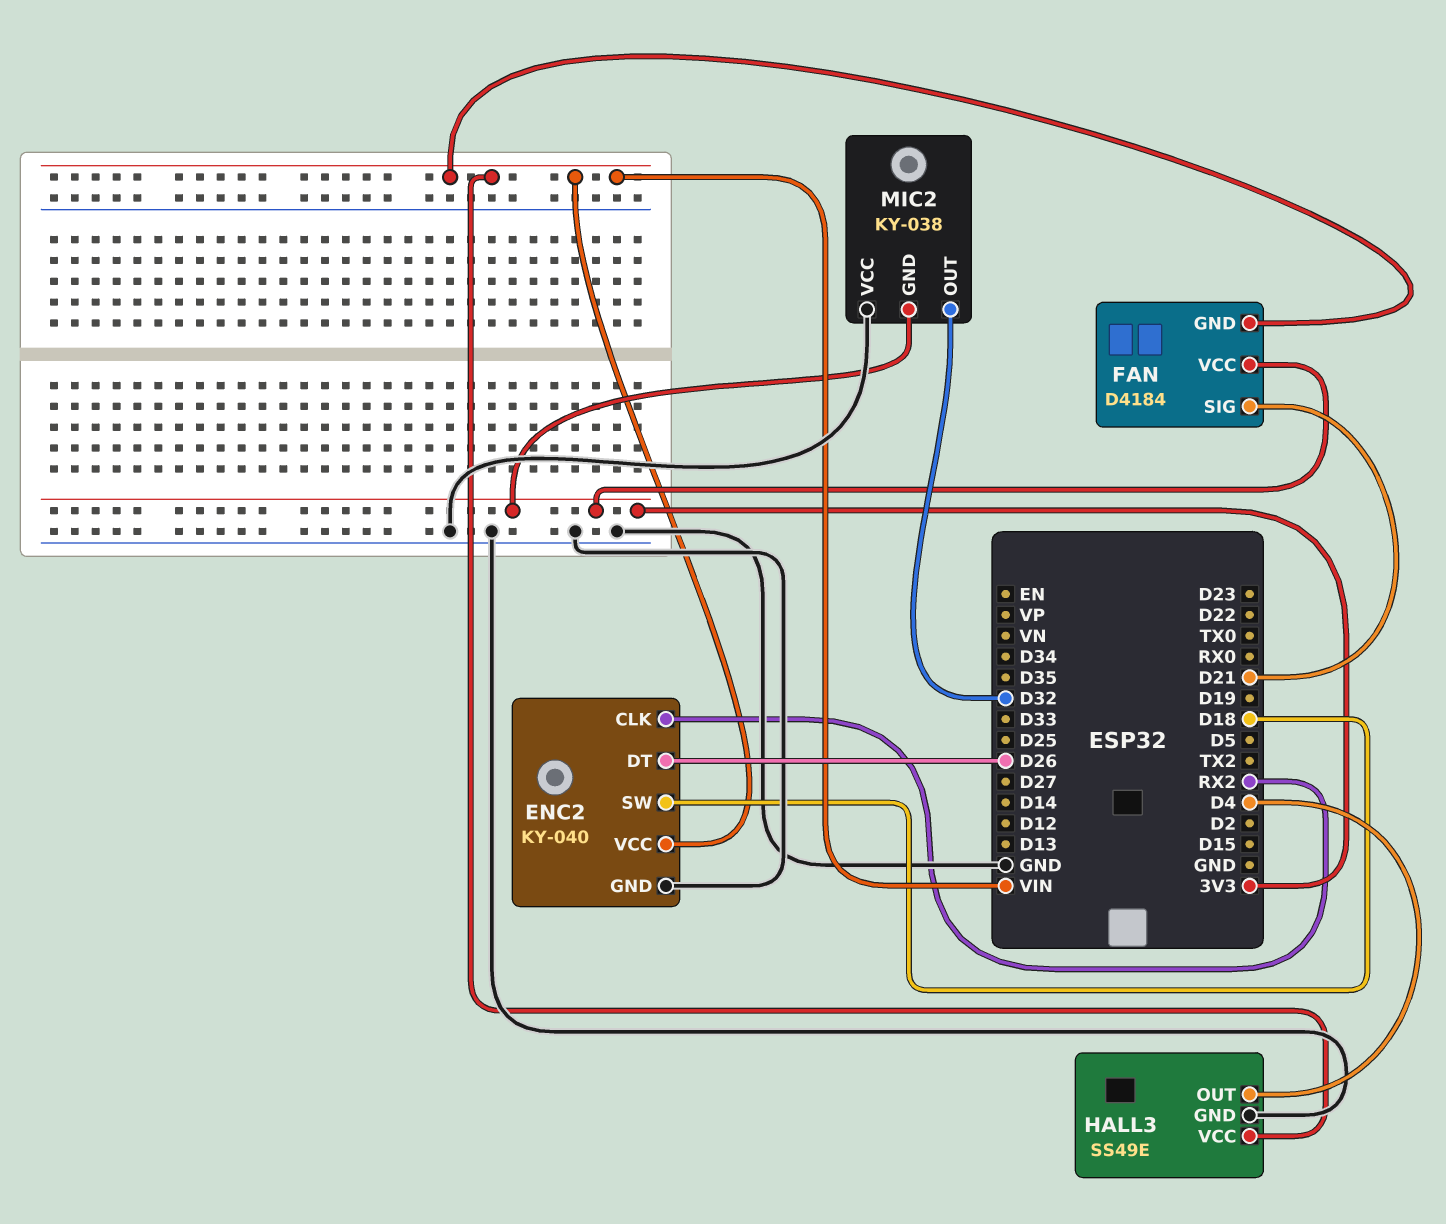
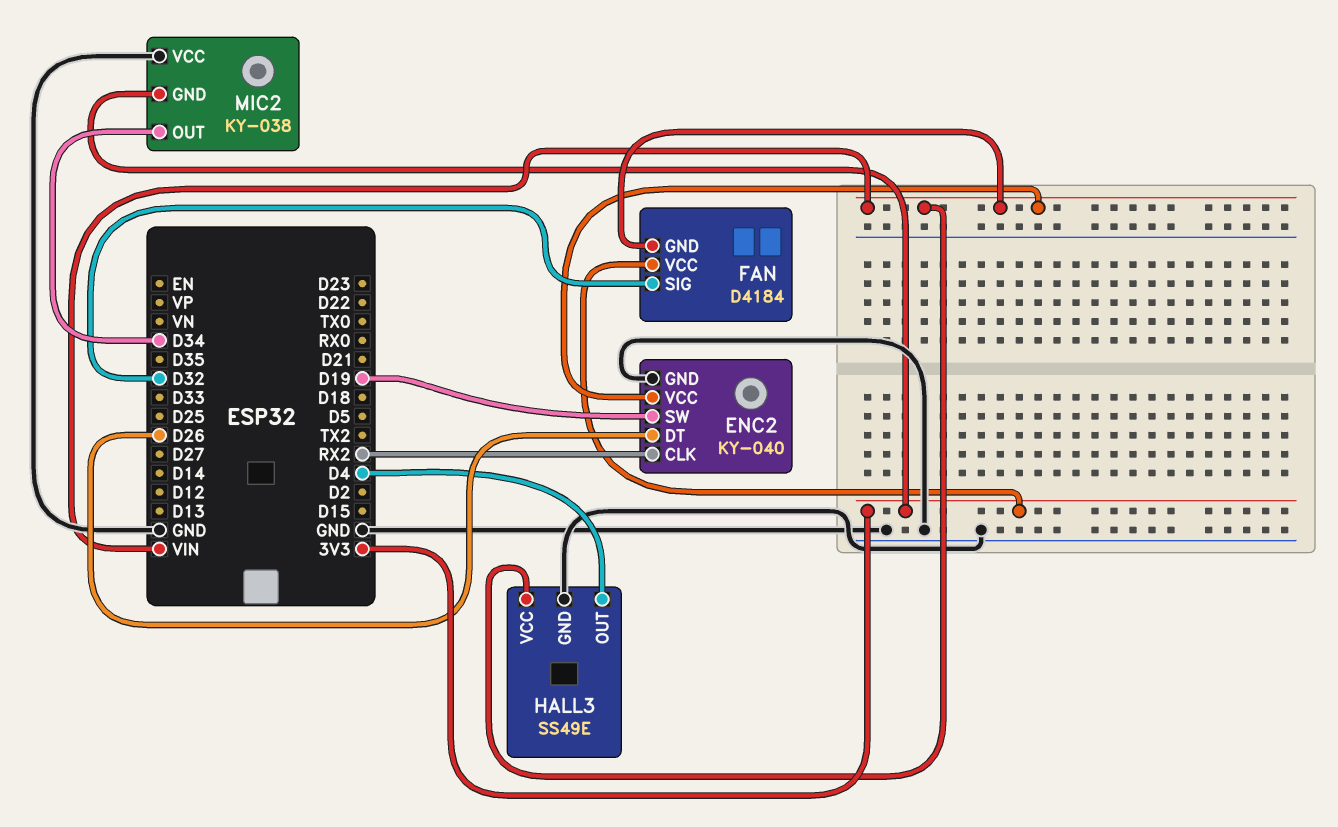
ENC2 pin SW: D18 -> D19
FAN pin SIG: D21 -> D32
MIC2 pin OUT: D32 -> D34

